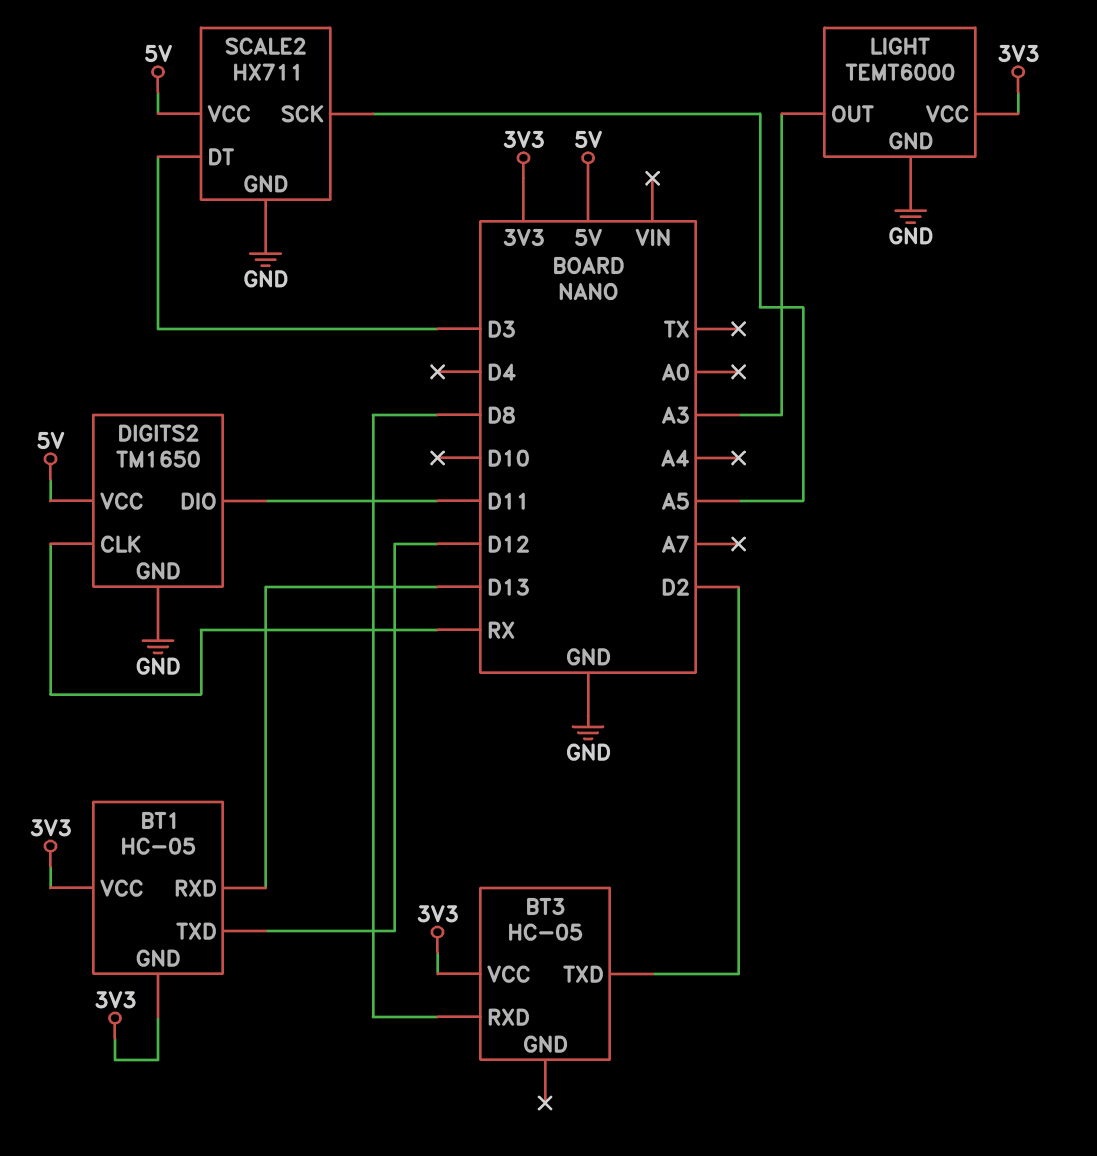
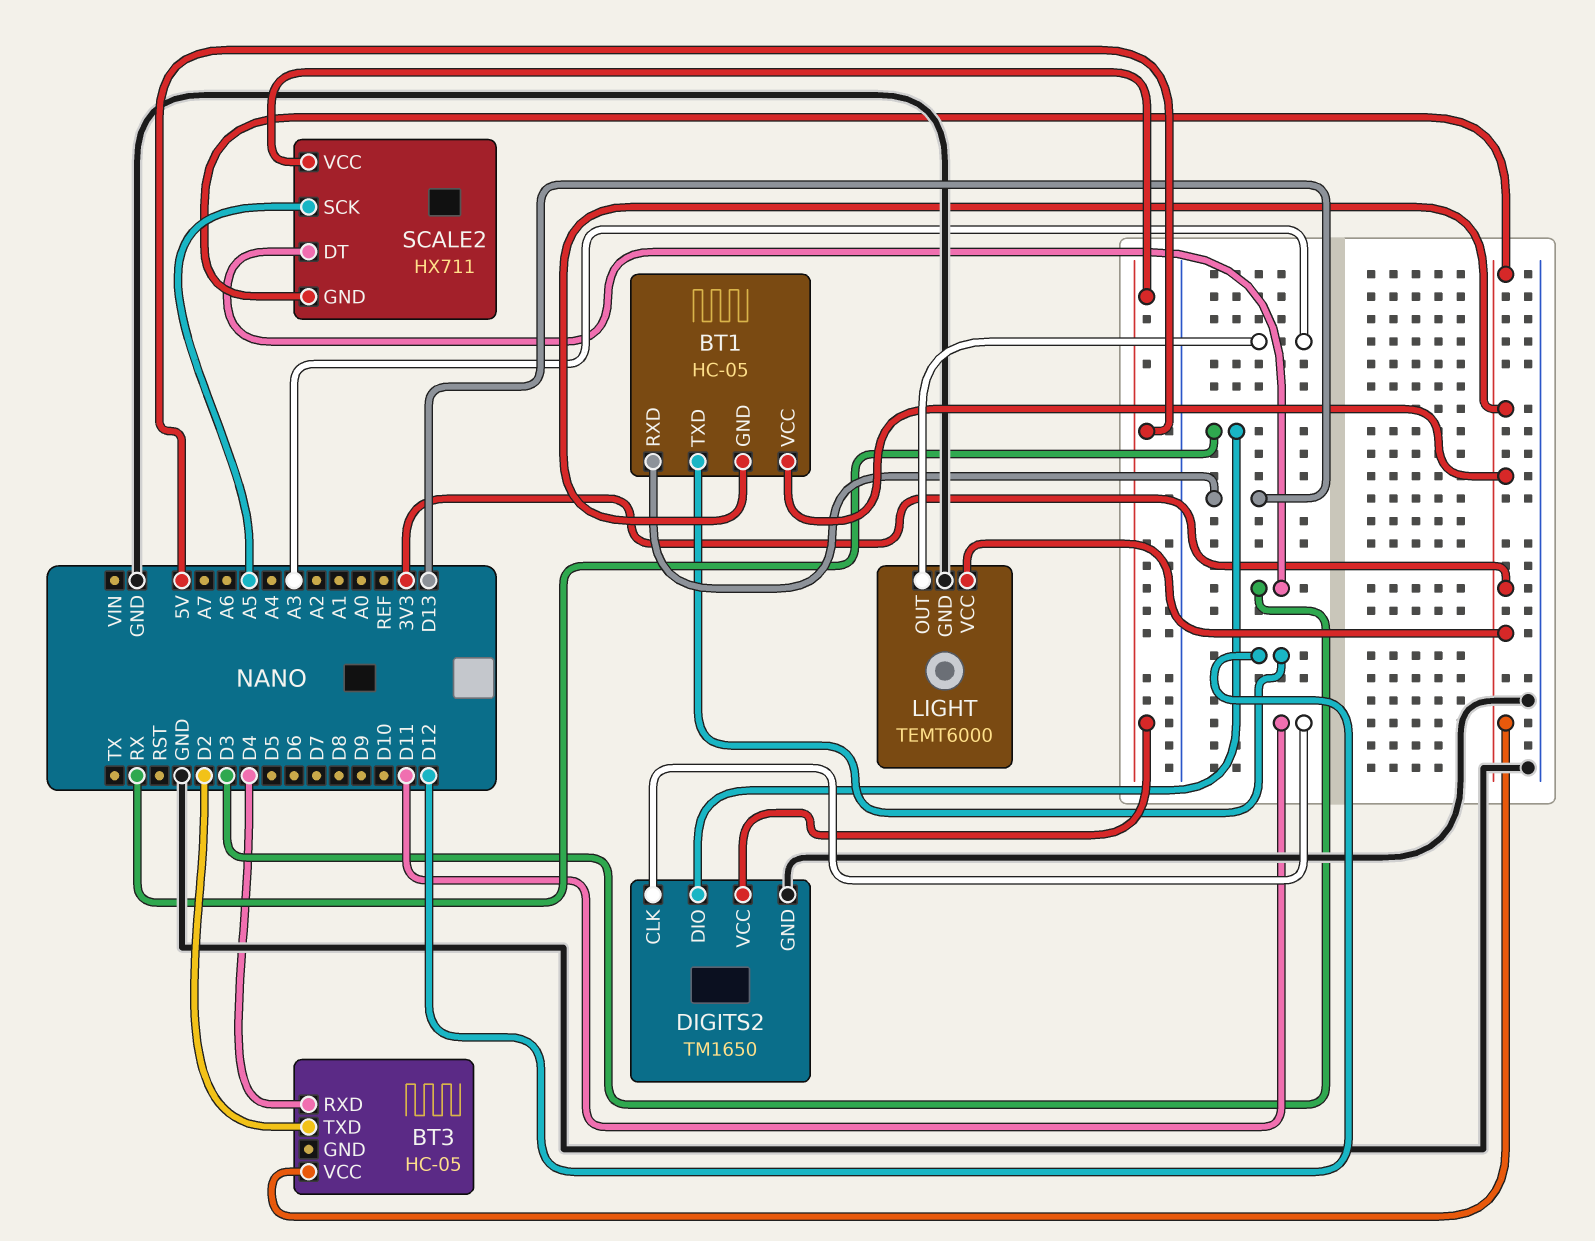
BT3 pin RXD: D8 -> D4
DIGITS2 pin CLK: RX -> D11
DIGITS2 pin DIO: D11 -> RX
SCALE2 pin GND: GND -> 3V3

